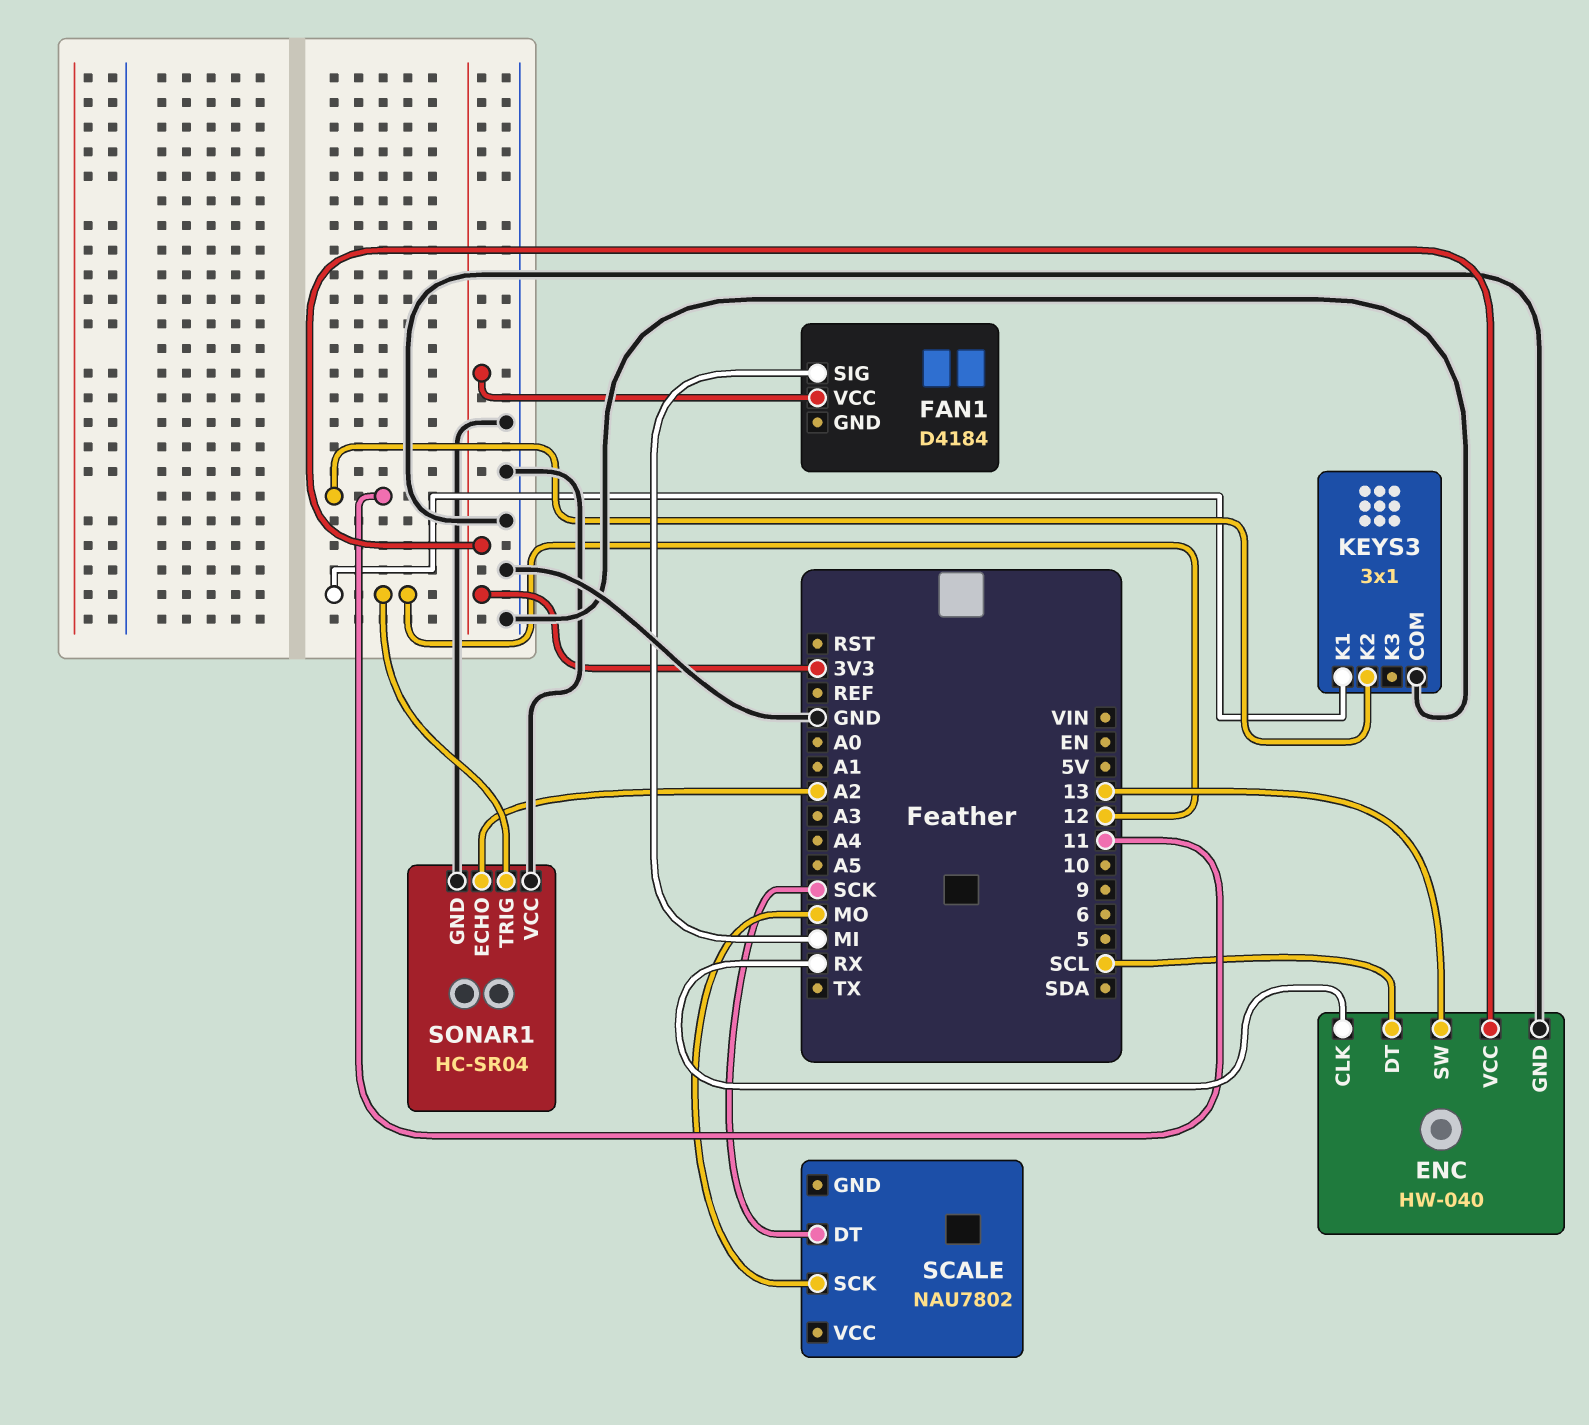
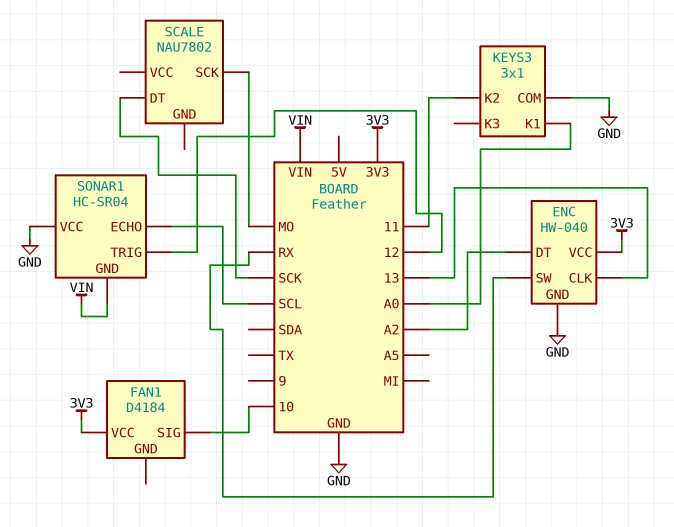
ENC pin CLK: RX -> 13
ENC pin DT: SCL -> A2
ENC pin SW: 13 -> RX
FAN1 pin SIG: MI -> 10
KEYS3 pin K1: 12 -> A0
SONAR1 pin ECHO: A2 -> SCL
SONAR1 pin GND: GND -> VIN

